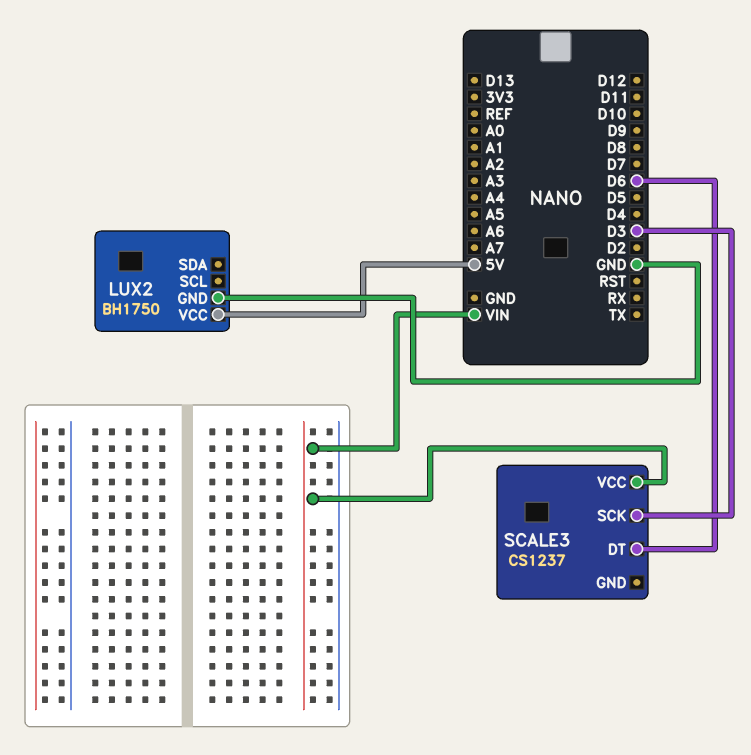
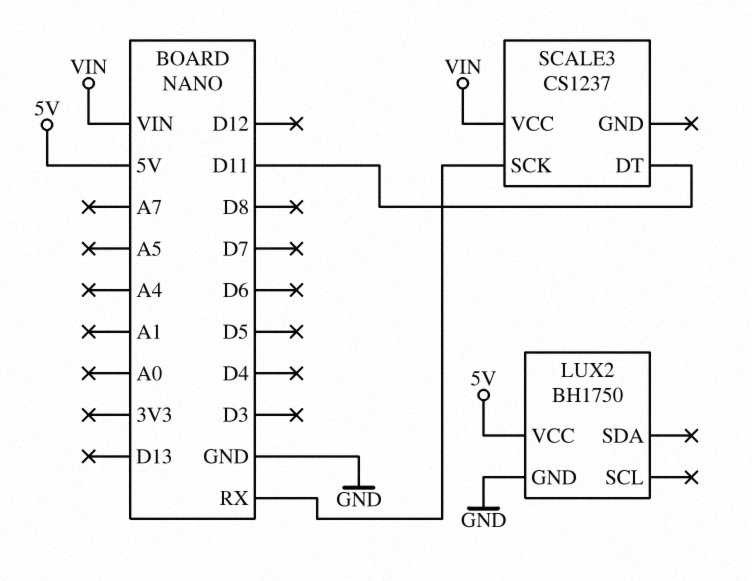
SCALE3 pin DT: D6 -> D11
SCALE3 pin SCK: D3 -> RX

